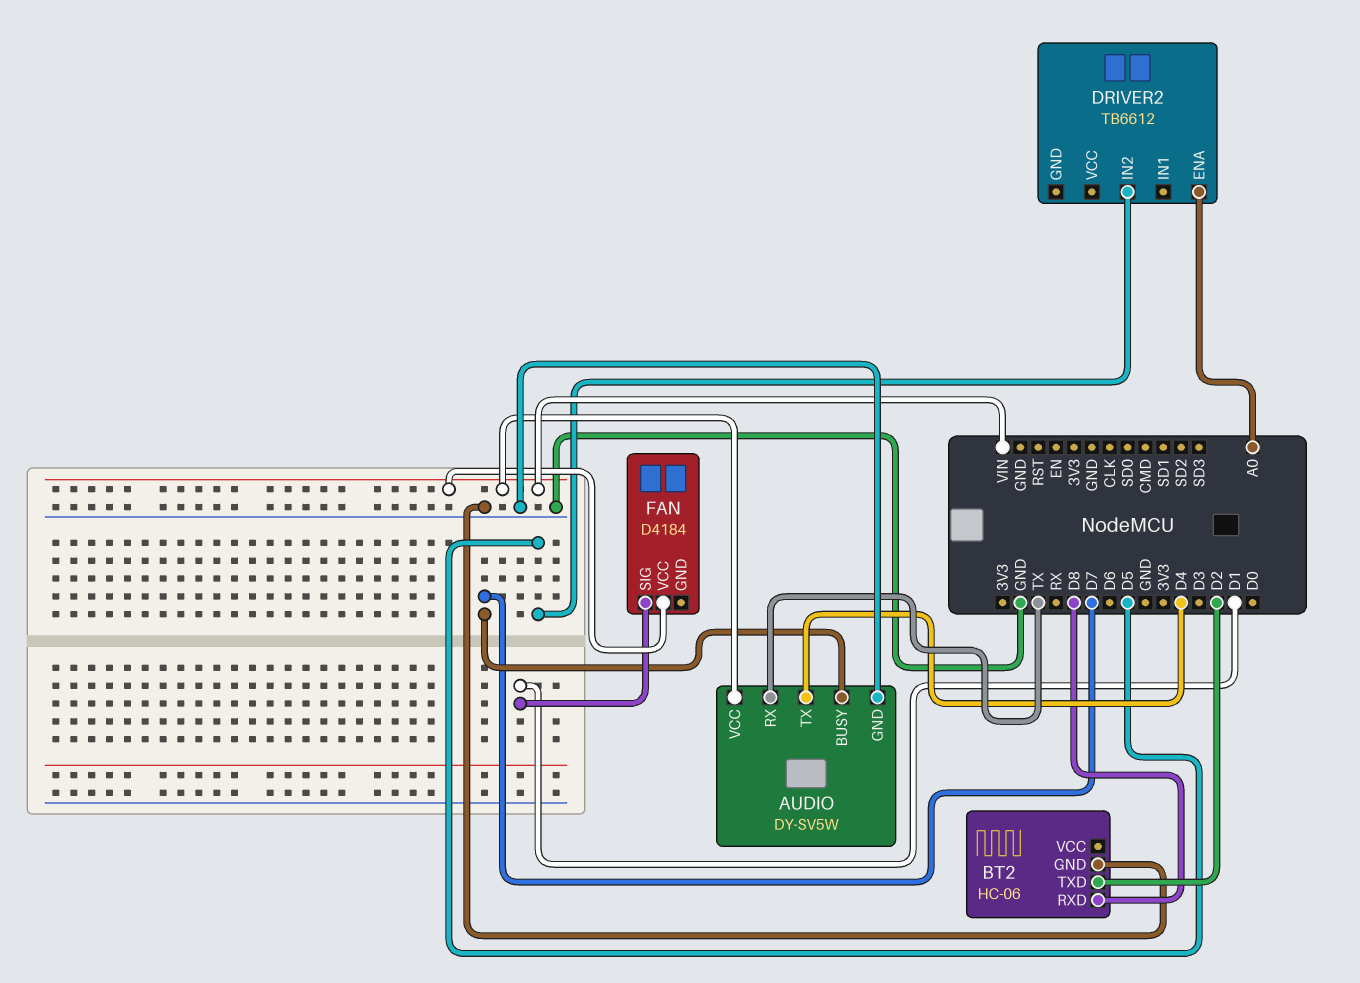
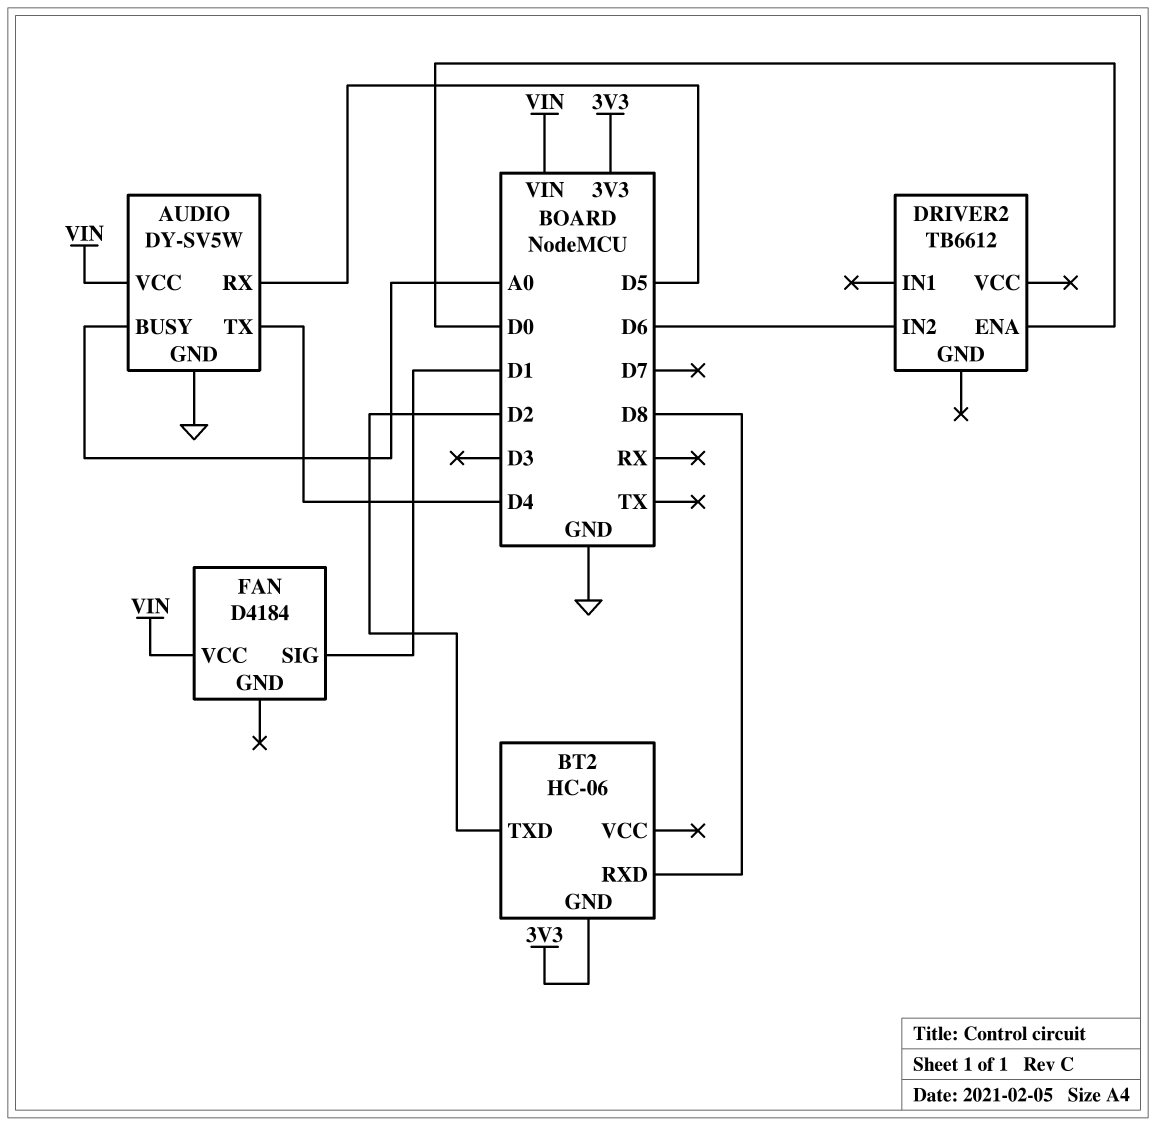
AUDIO pin BUSY: D7 -> A0
AUDIO pin RX: TX -> D5
BT2 pin GND: GND -> 3V3
DRIVER2 pin ENA: A0 -> D0
DRIVER2 pin IN2: D5 -> D6

